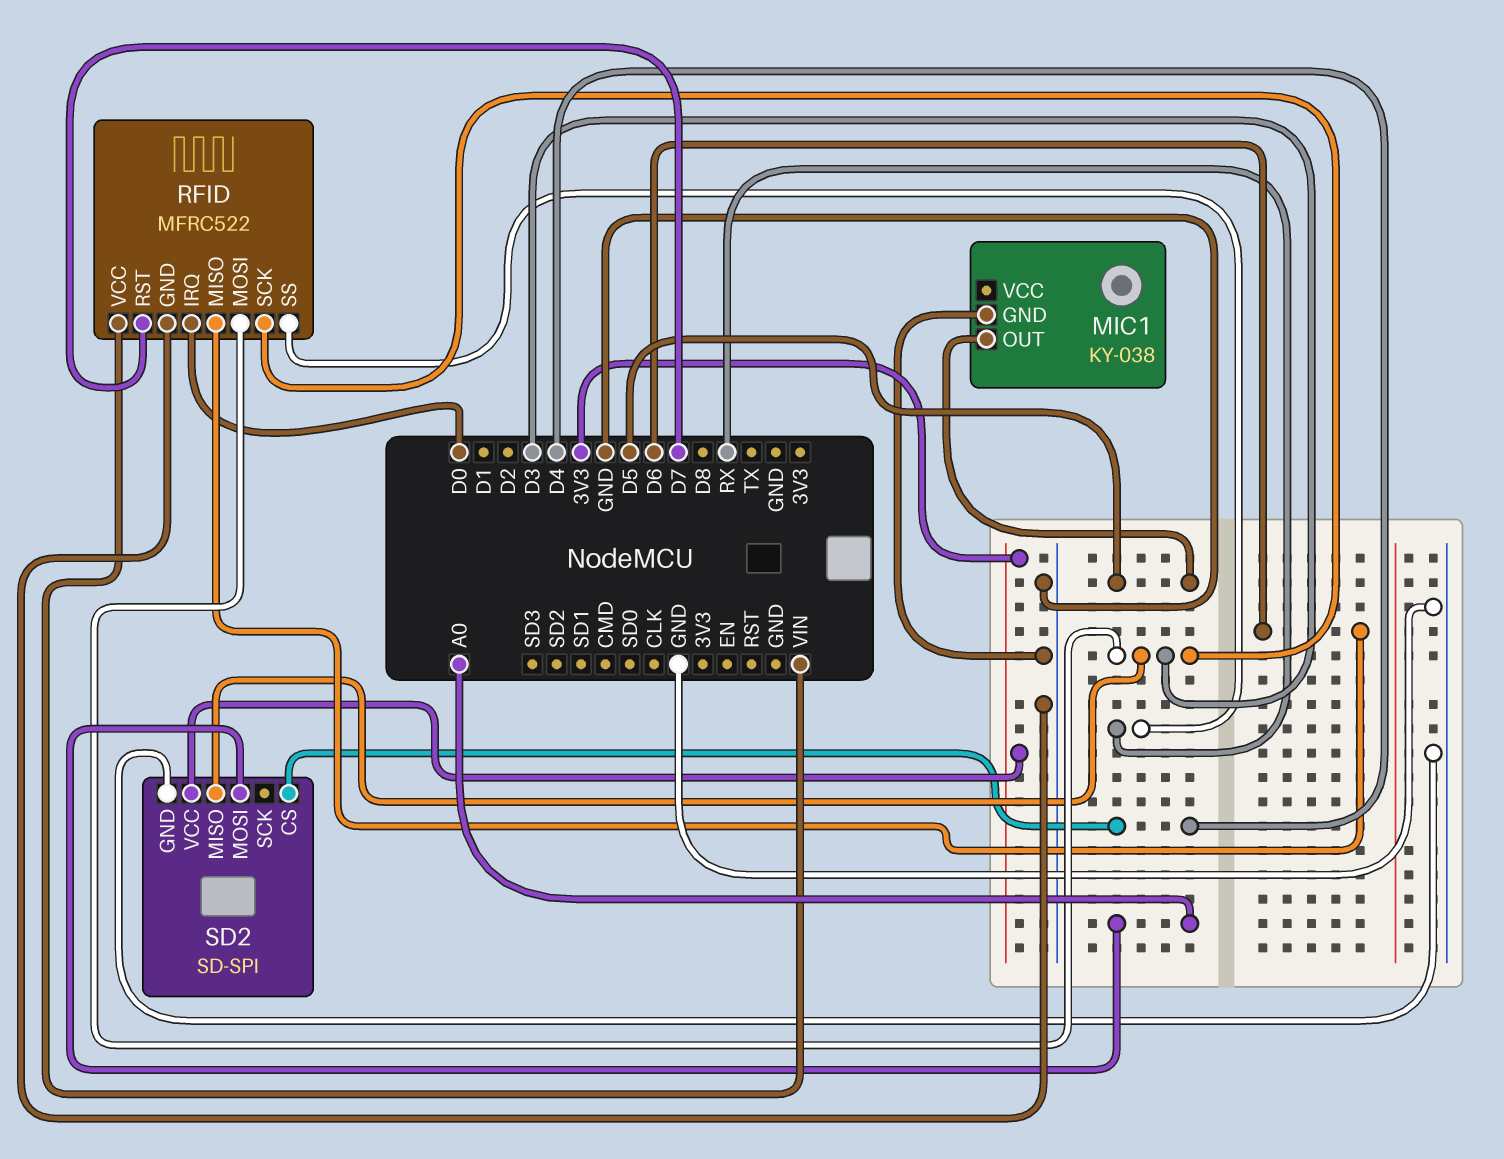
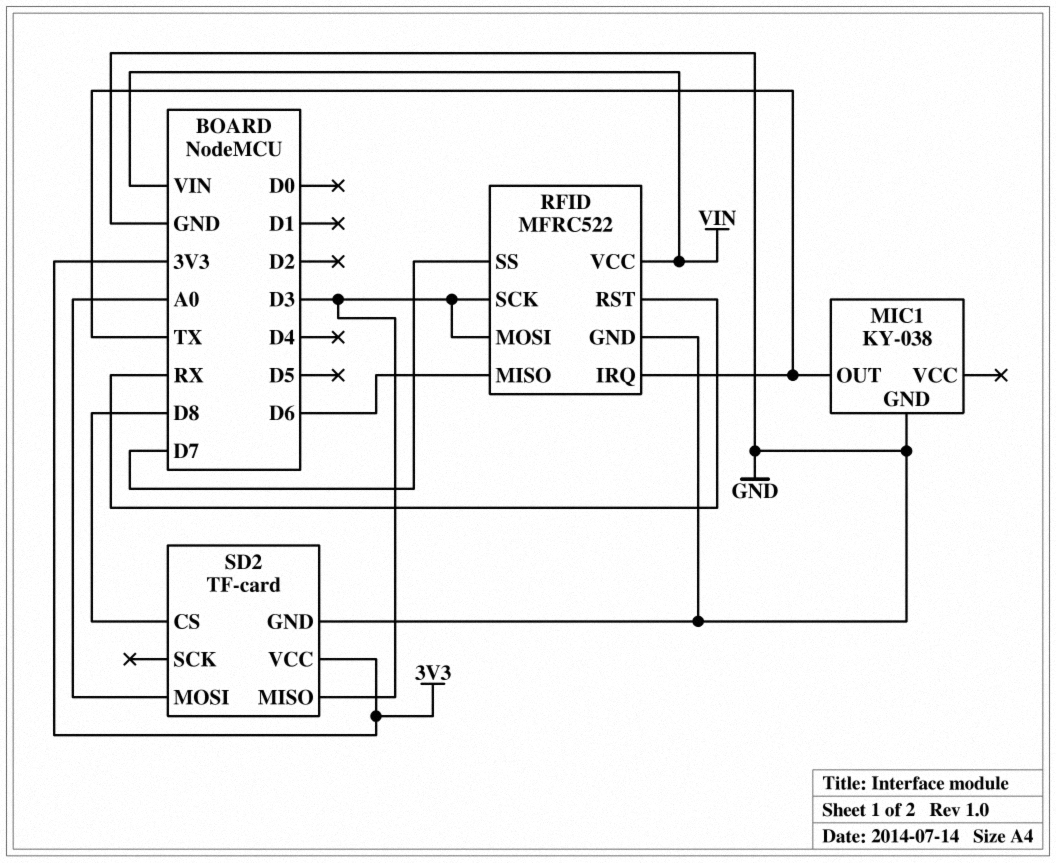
MIC1 pin OUT: D5 -> TX
RFID pin IRQ: D0 -> TX
RFID pin RST: D7 -> RX
RFID pin SS: RX -> D7
SD2: SD-SPI -> TF-card
SD2 pin CS: D4 -> D8

